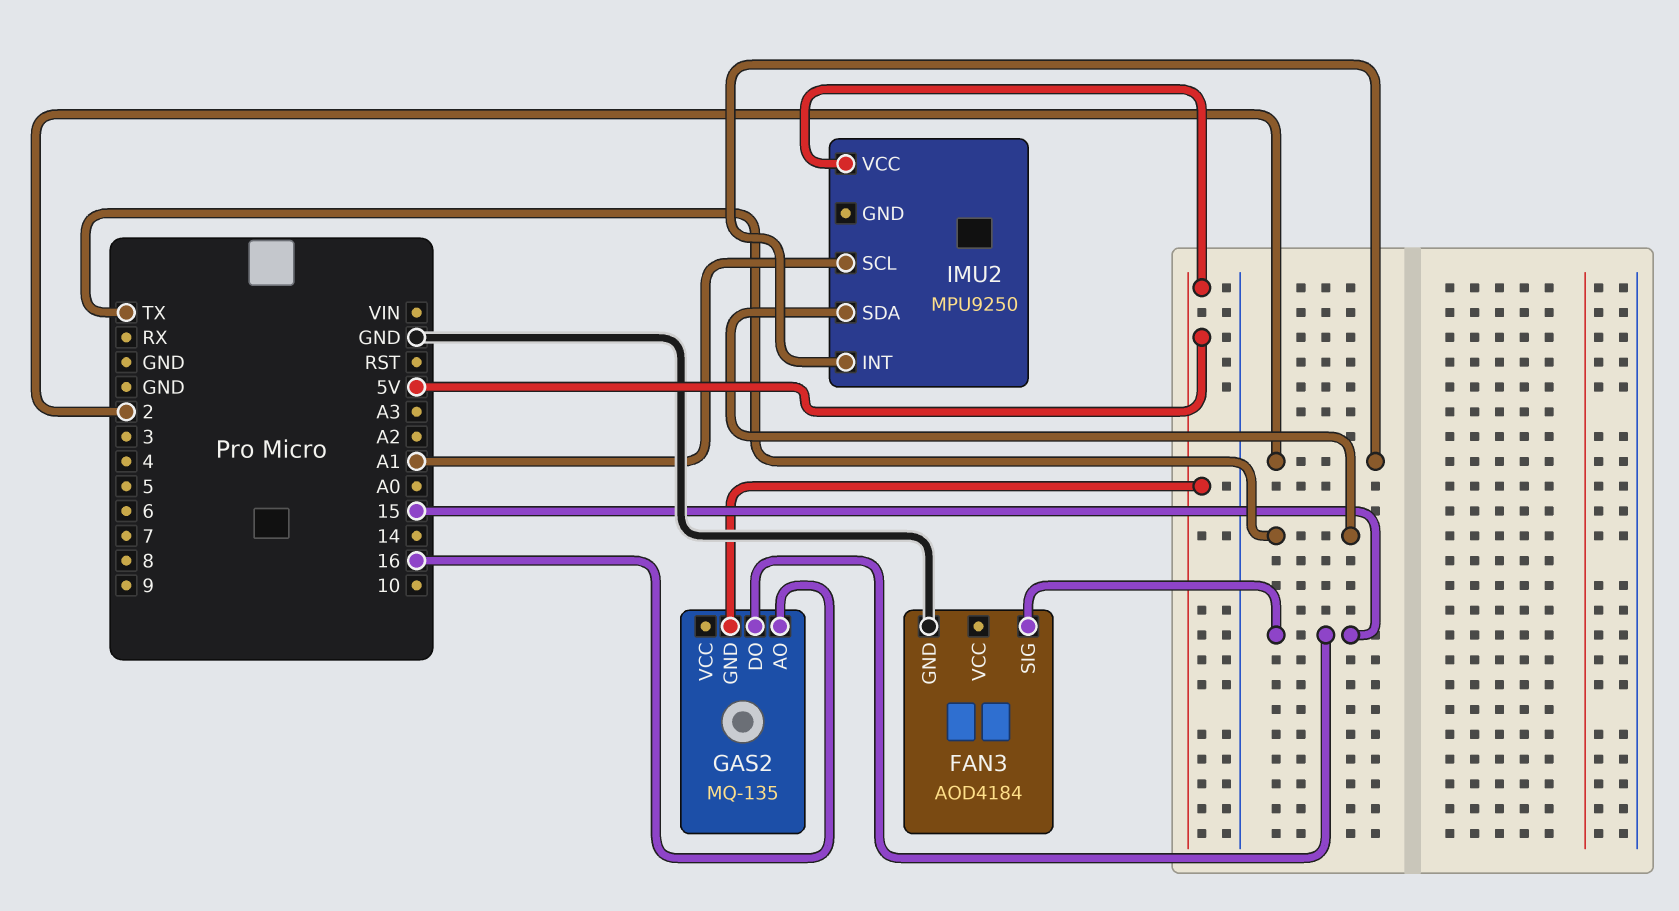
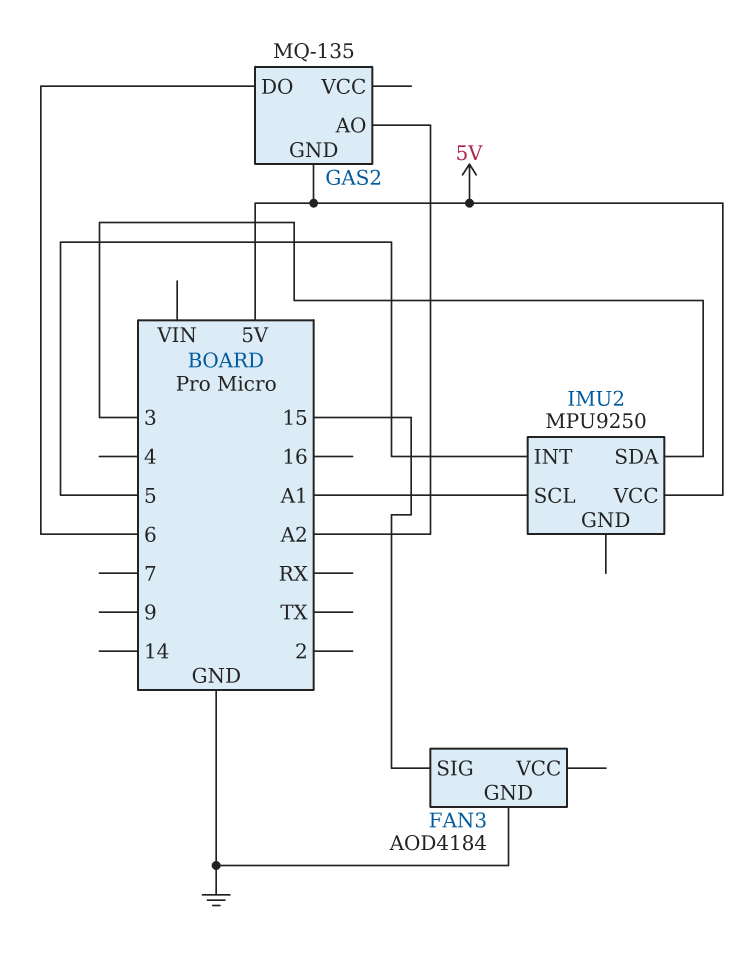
GAS2 pin AO: 16 -> A2
GAS2 pin DO: 15 -> 6
IMU2 pin INT: 2 -> 5
IMU2 pin SDA: TX -> 3

